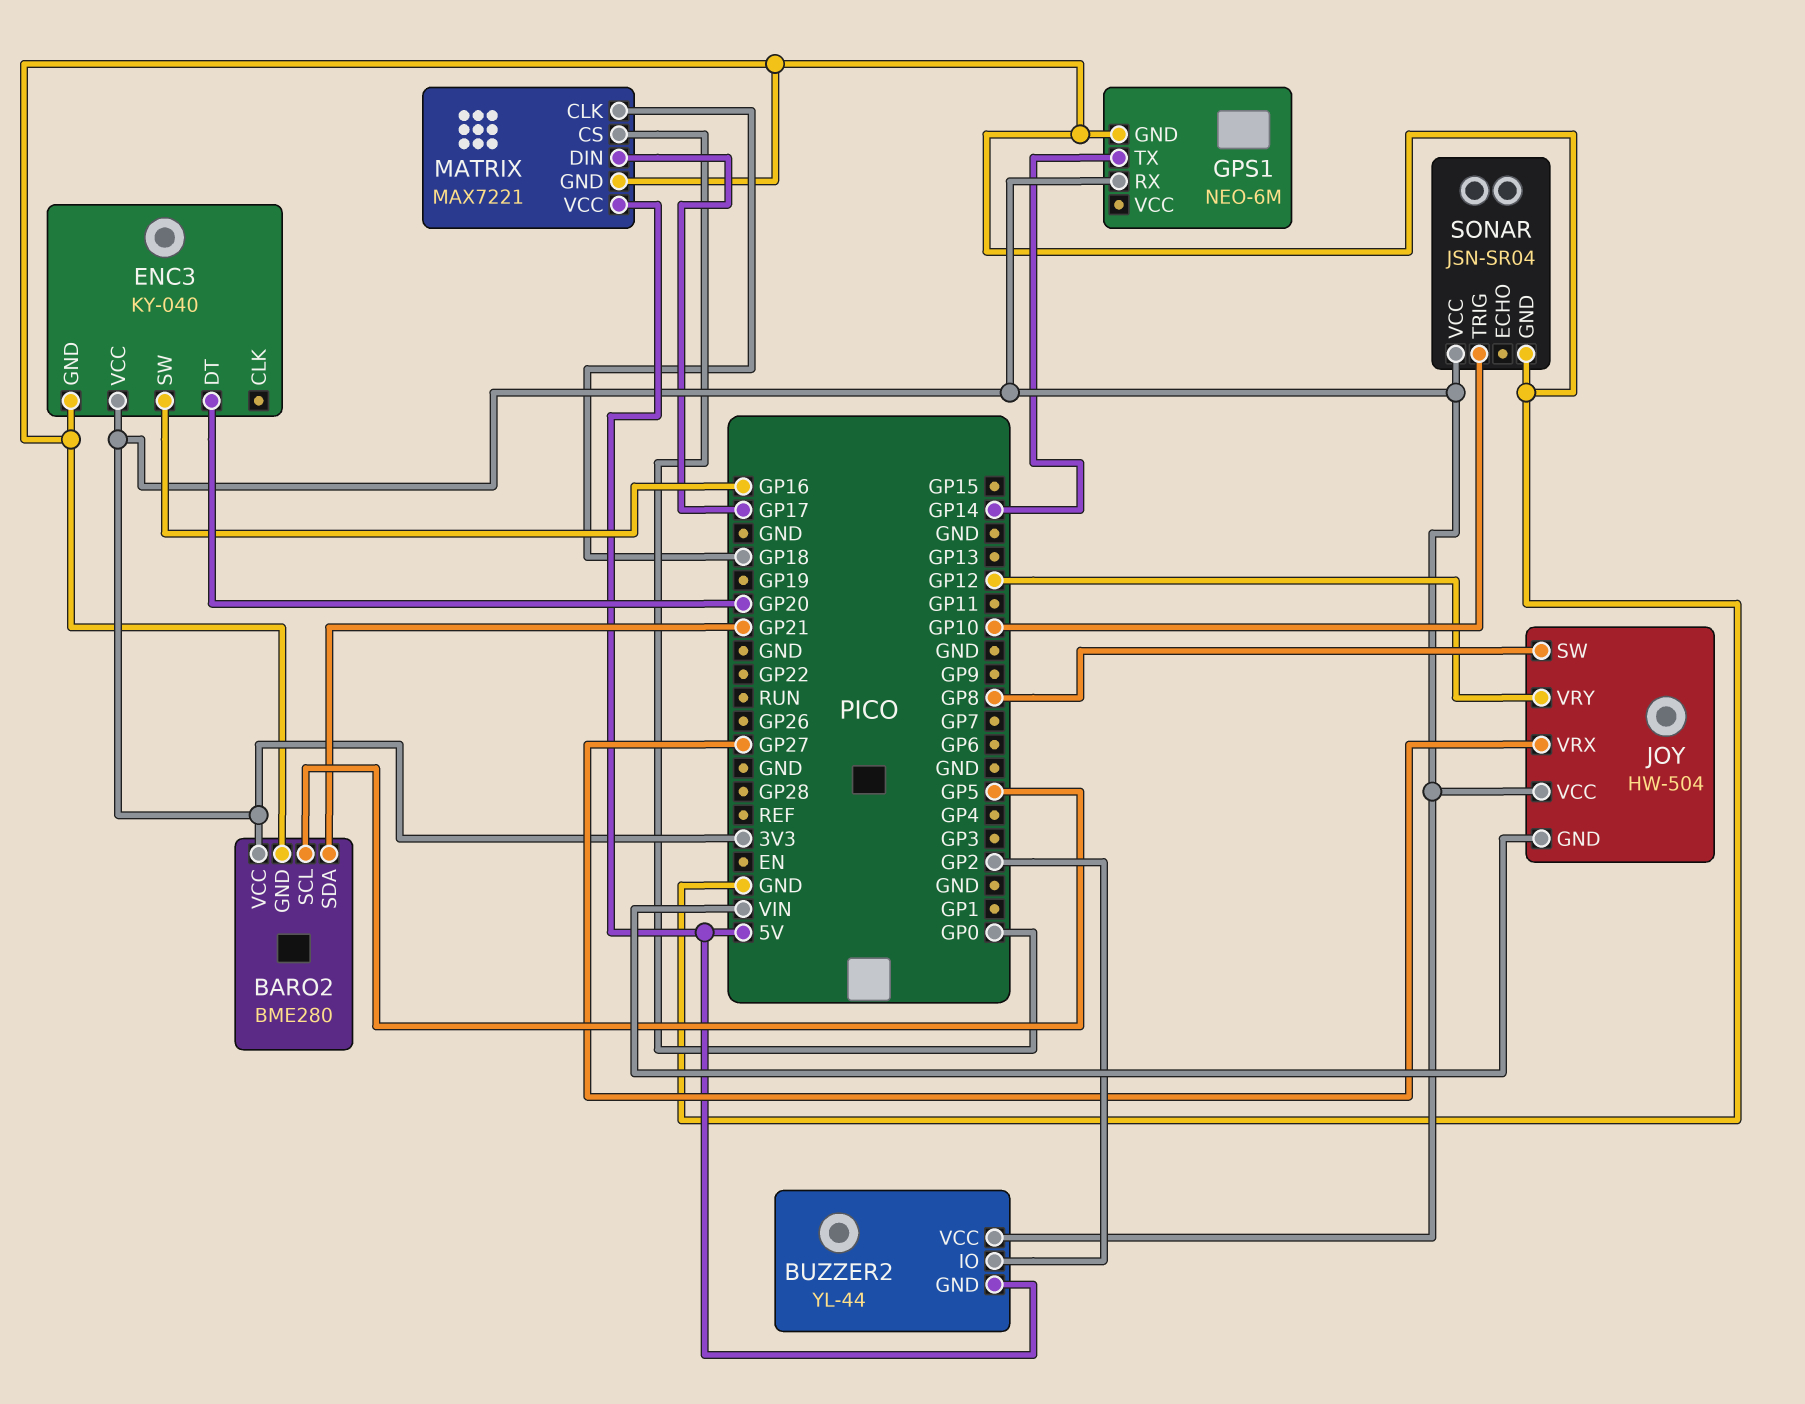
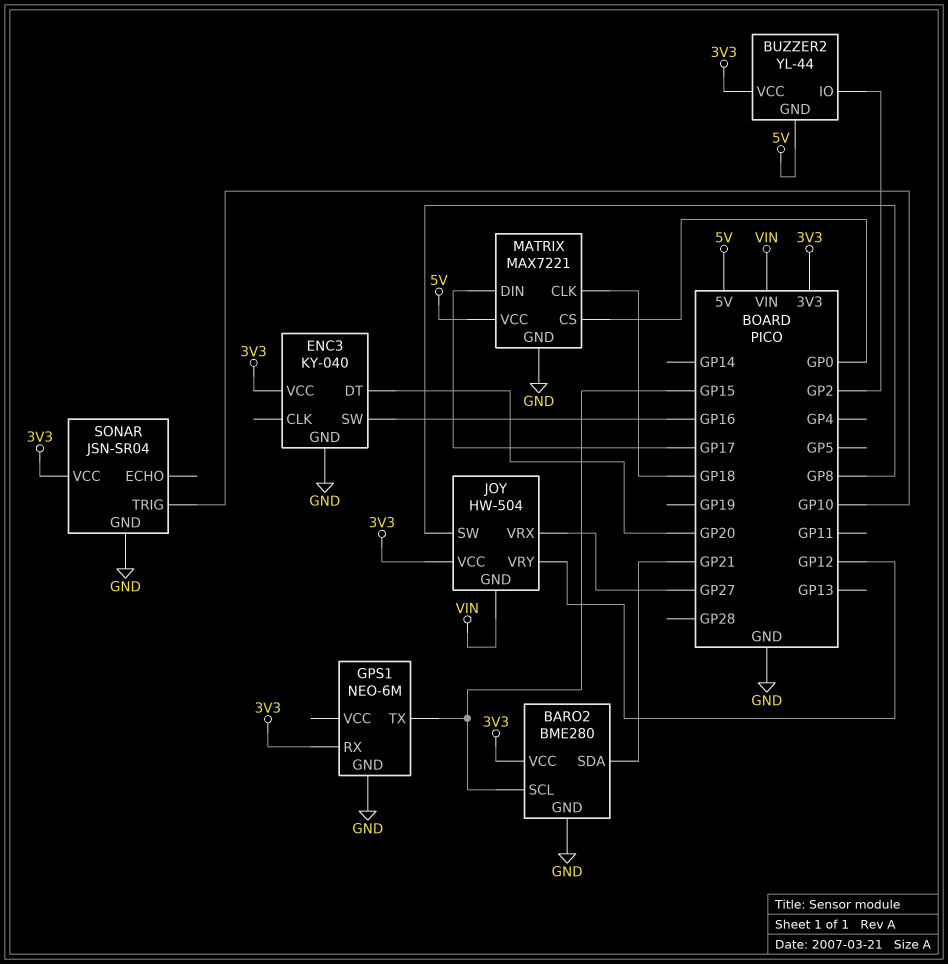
BARO2 pin SCL: GP5 -> GP15
GPS1 pin TX: GP14 -> GP15

